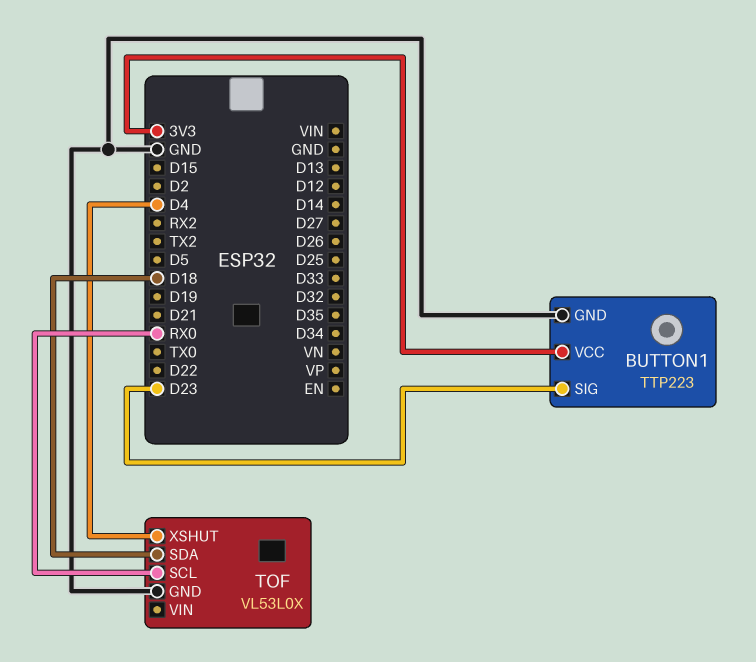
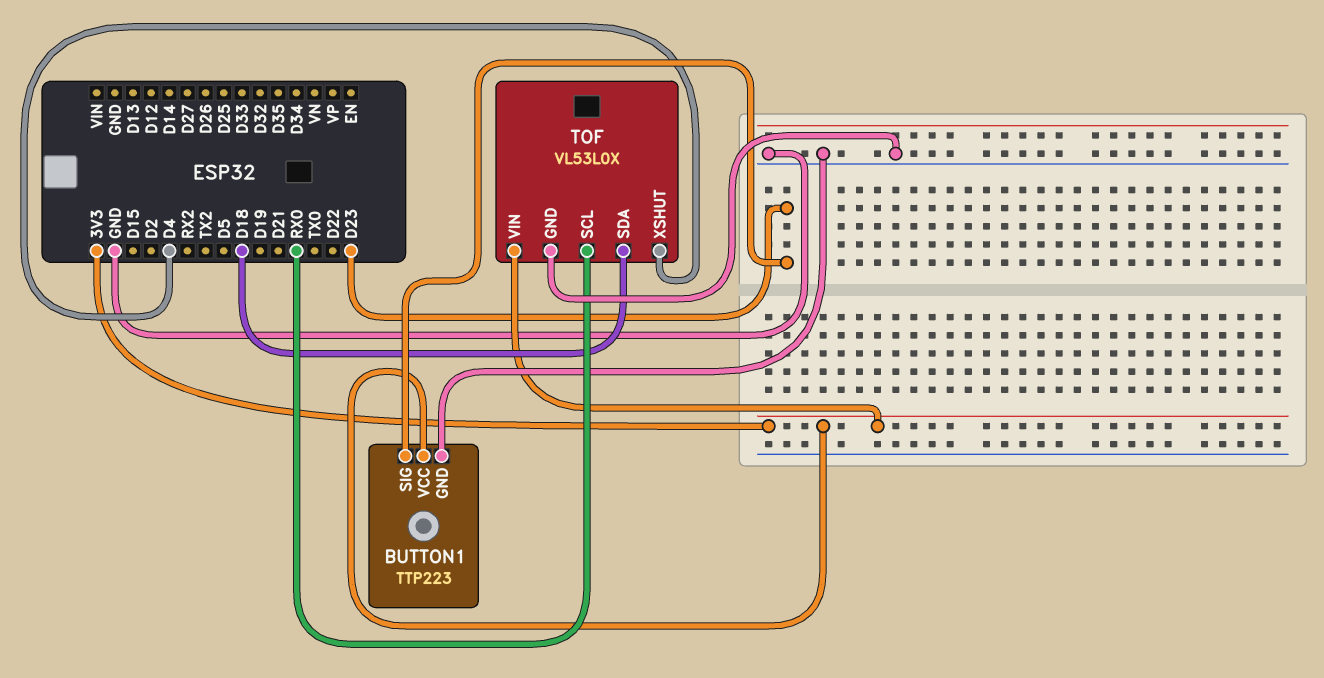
TOF pin VIN: none -> 3V3

